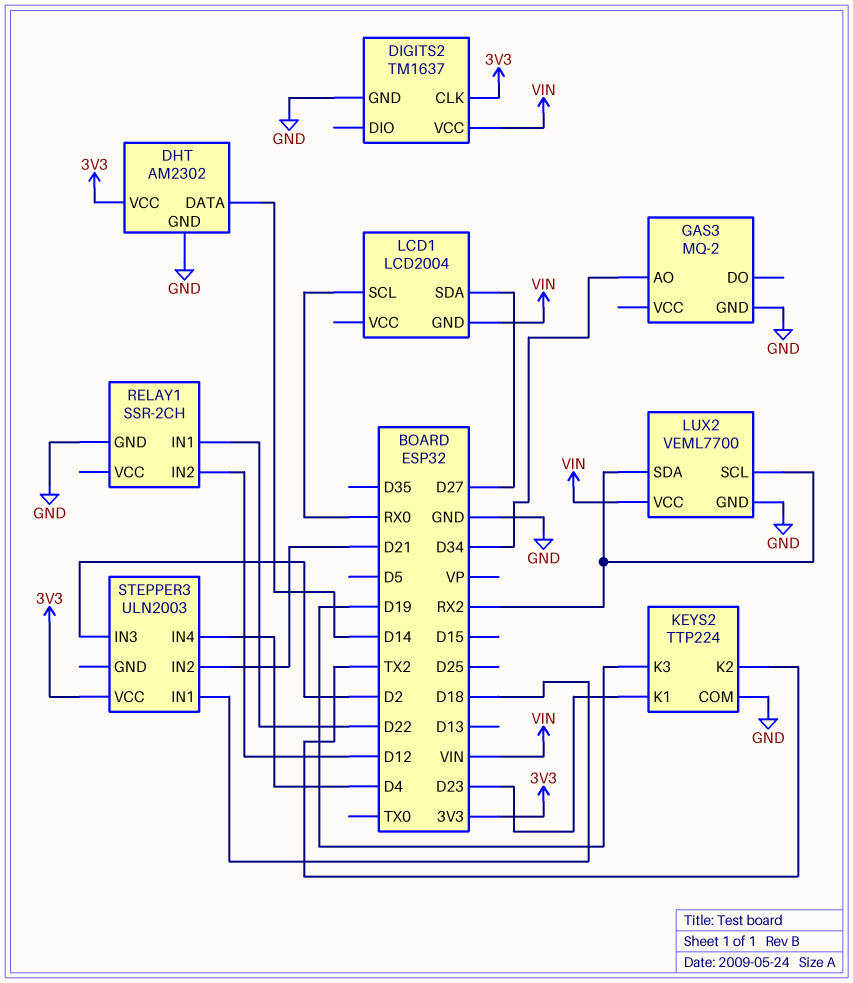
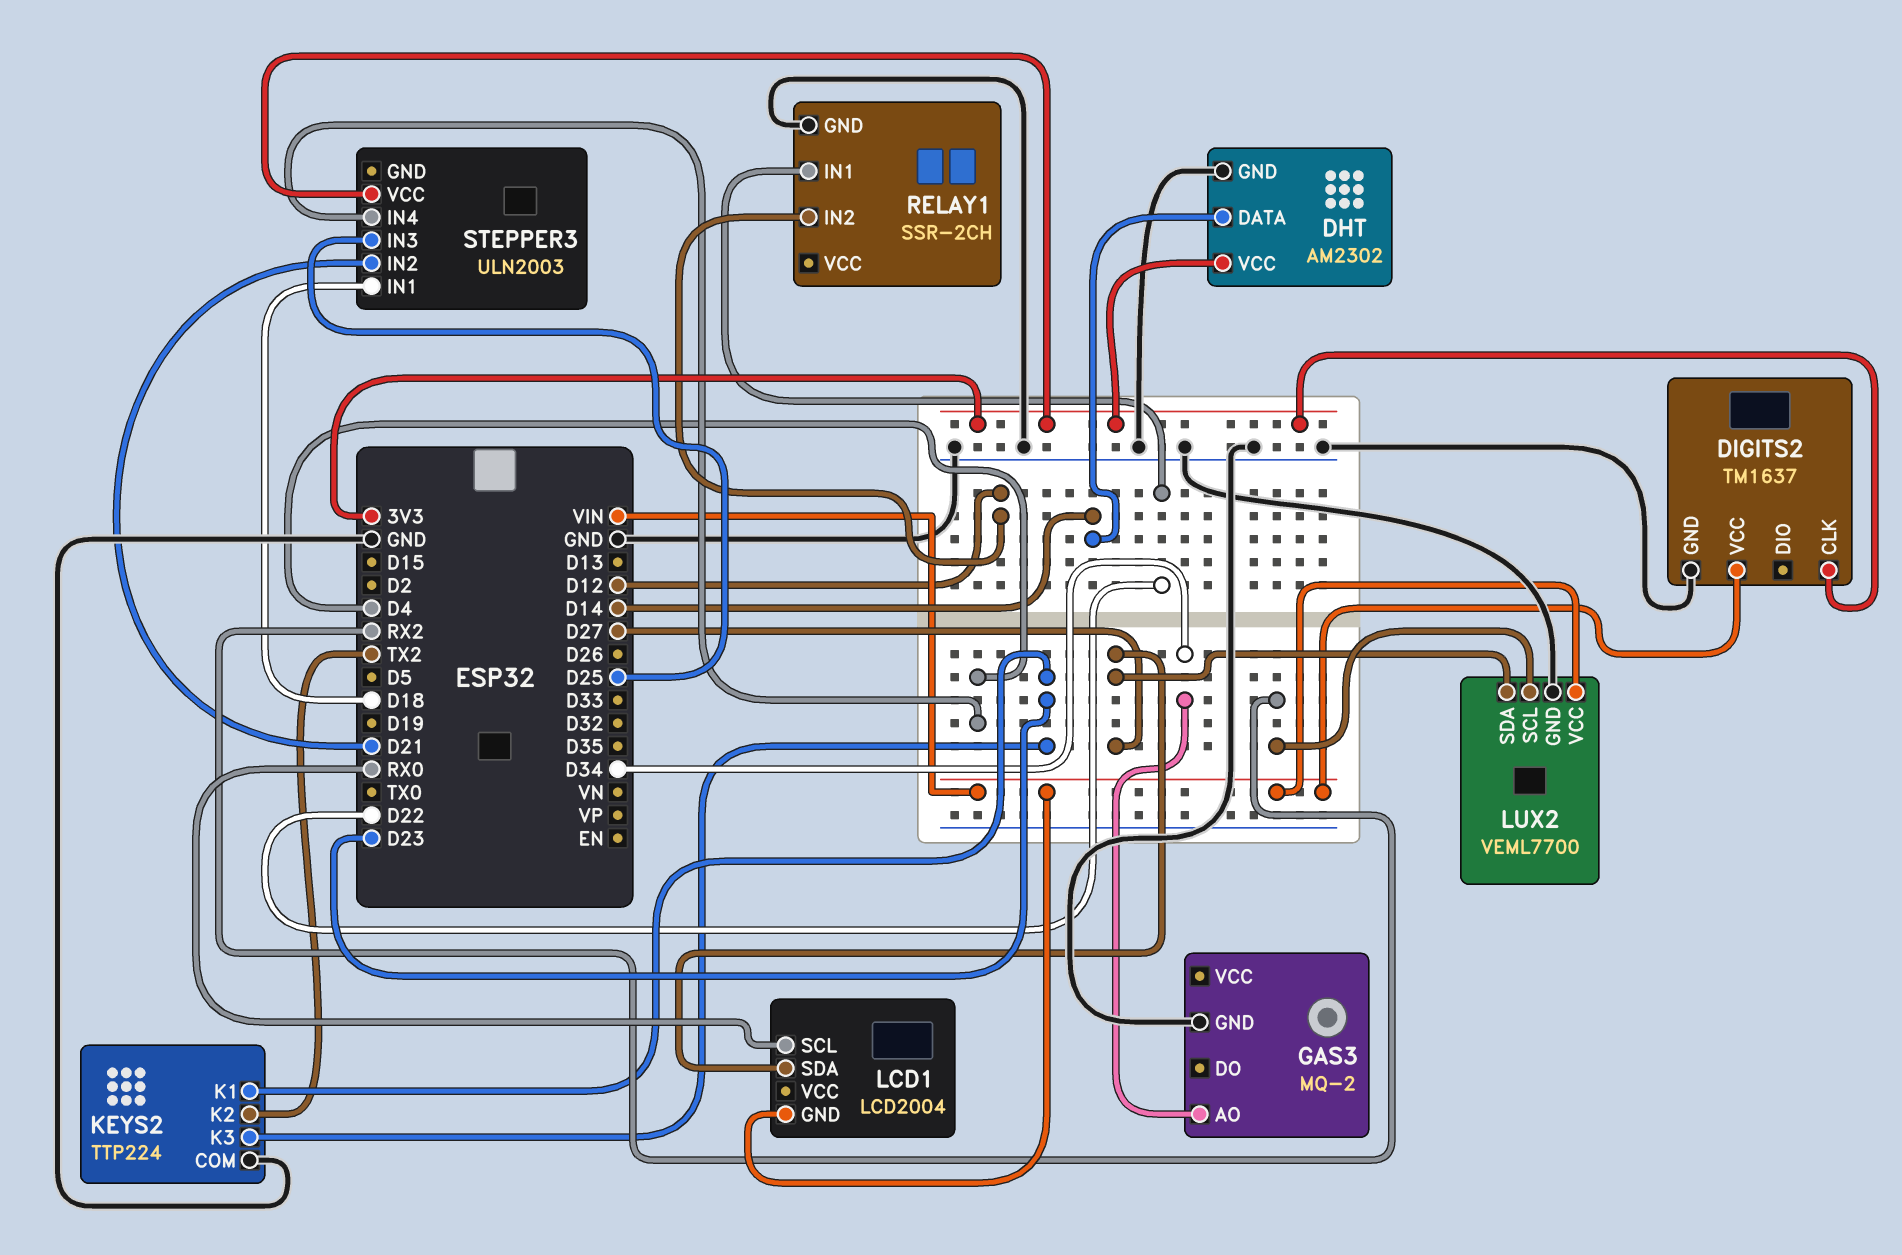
KEYS2 pin K3: D19 -> D23
LUX2 pin SDA: RX2 -> D27
STEPPER3 pin IN3: D2 -> D25

